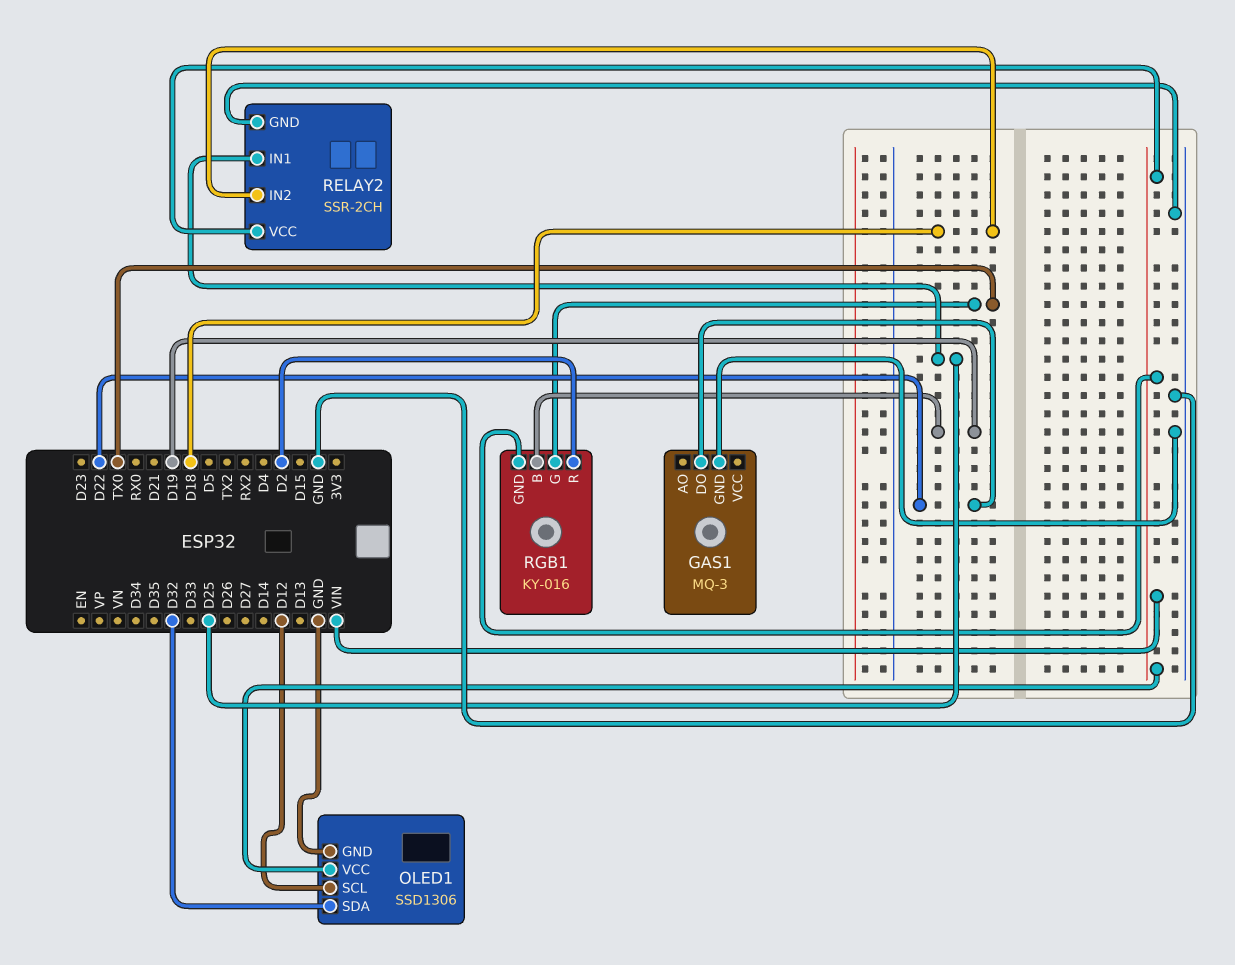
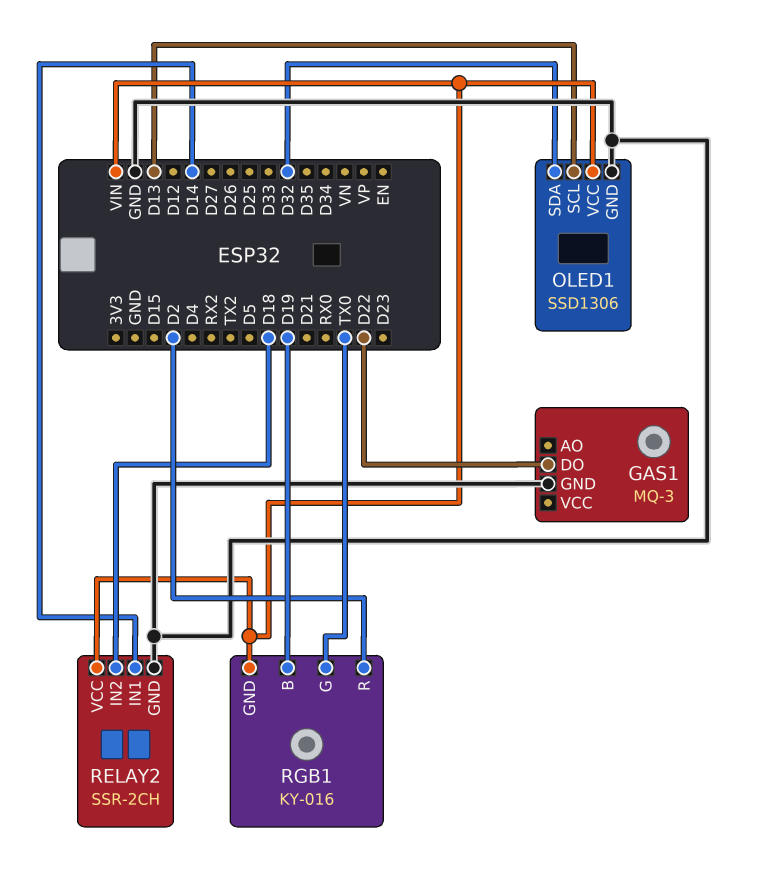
OLED1 pin SCL: D12 -> D13
RELAY2 pin IN1: D25 -> D14

